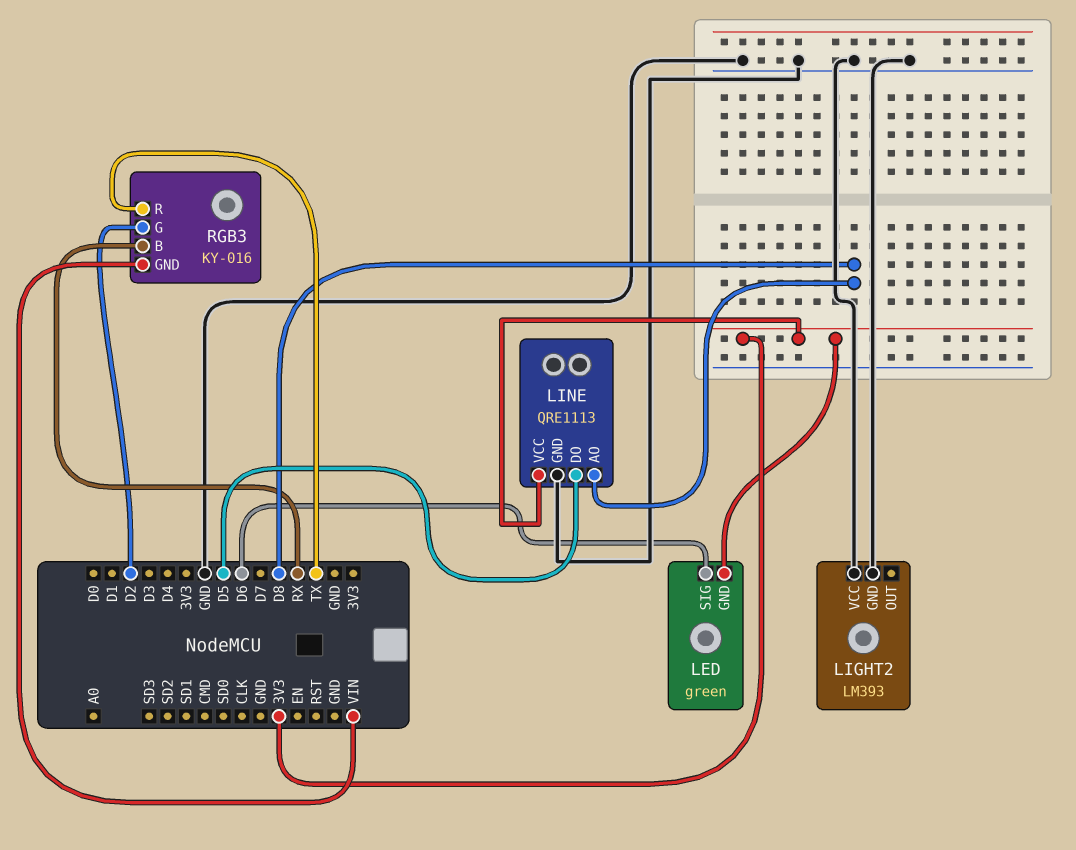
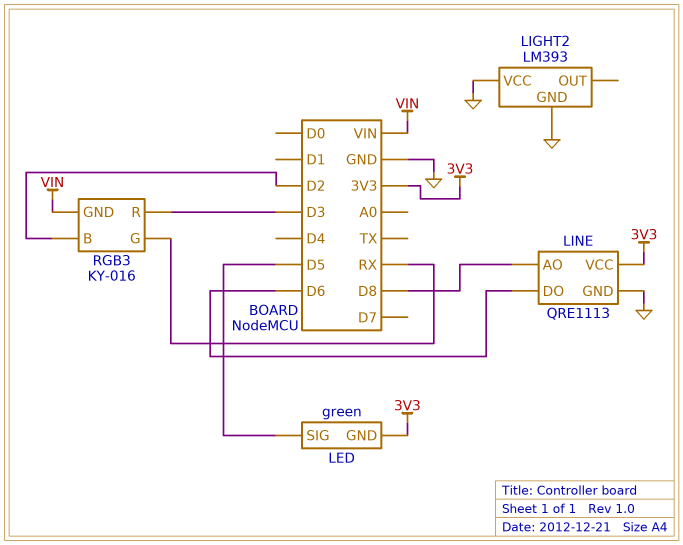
LED pin SIG: D6 -> D5
LINE pin DO: D5 -> D6
RGB3 pin B: RX -> D2
RGB3 pin G: D2 -> RX
RGB3 pin R: TX -> D3

